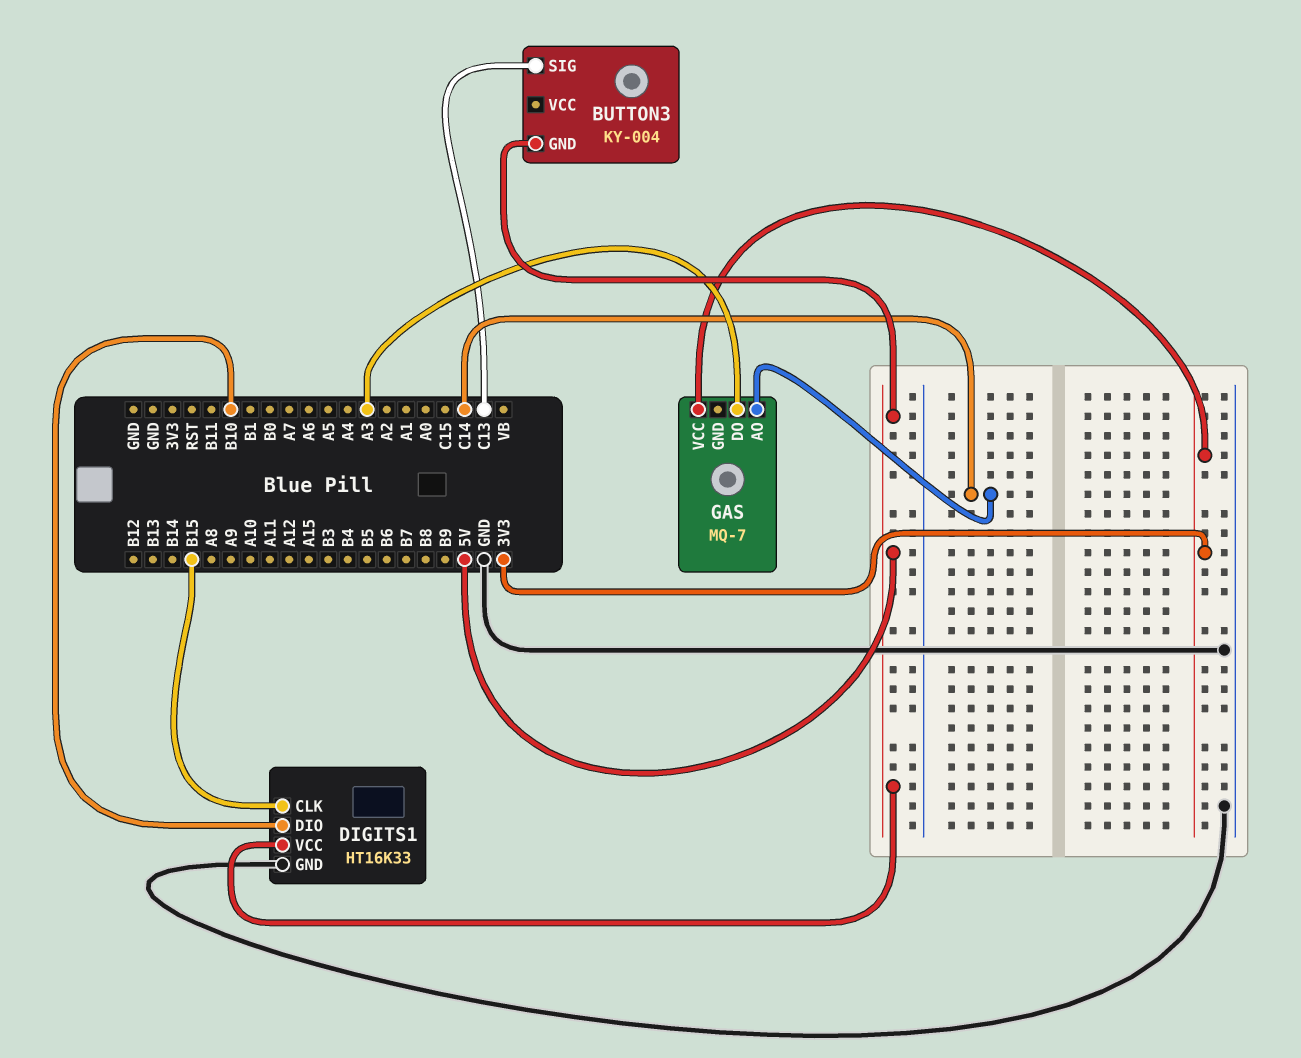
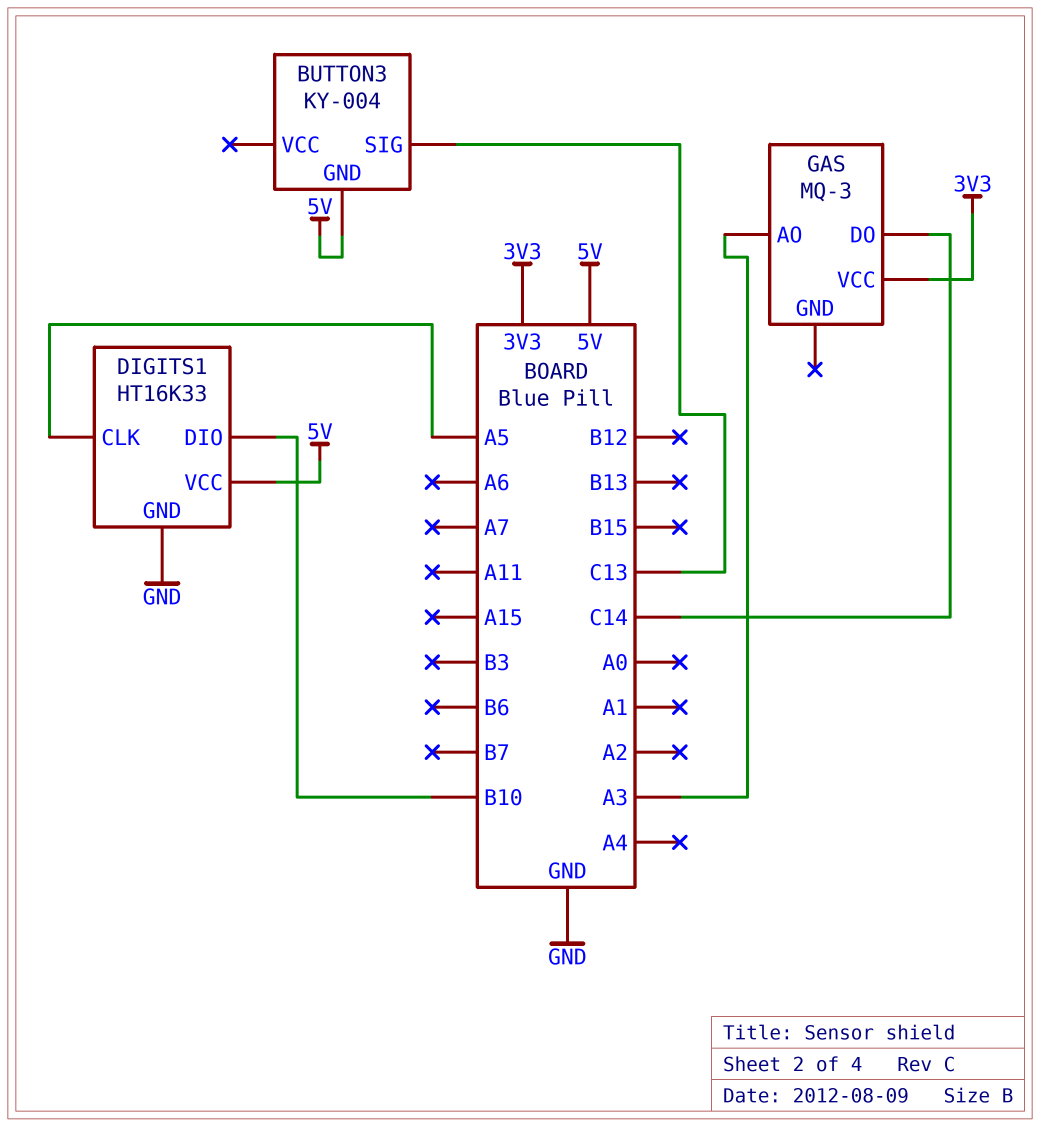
DIGITS1 pin CLK: B15 -> A5
GAS: MQ-7 -> MQ-3
GAS pin AO: C14 -> A3
GAS pin DO: A3 -> C14

